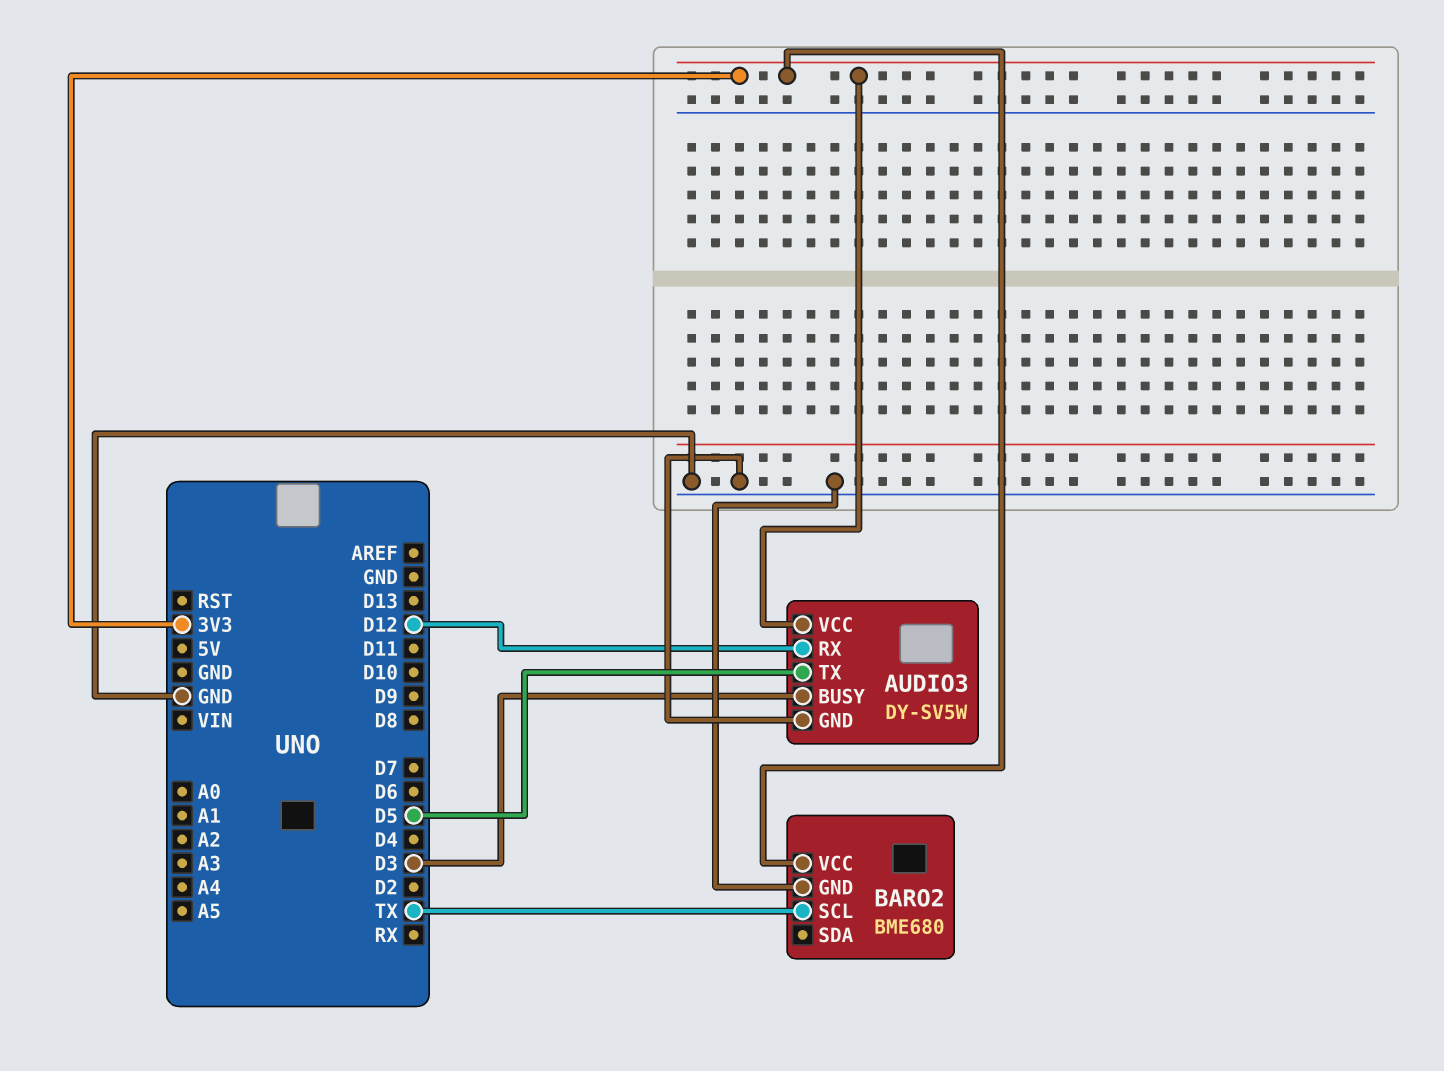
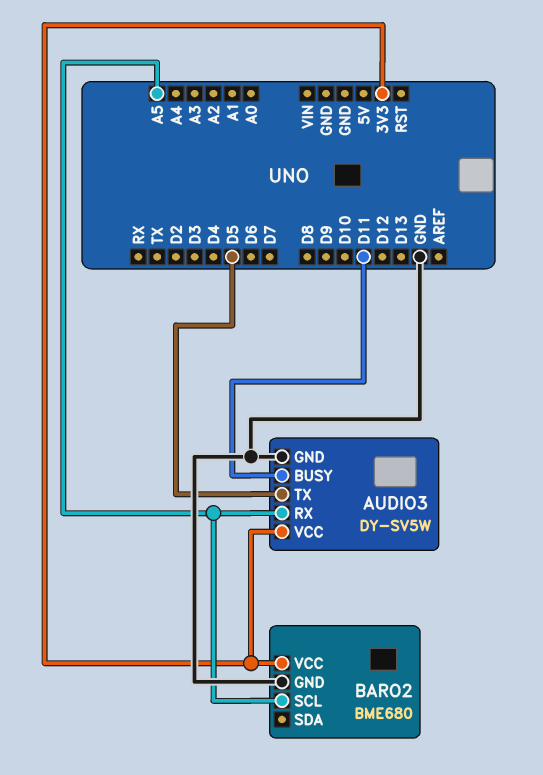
AUDIO3 pin BUSY: D3 -> D11
AUDIO3 pin RX: D12 -> A5
BARO2 pin SCL: TX -> A5

